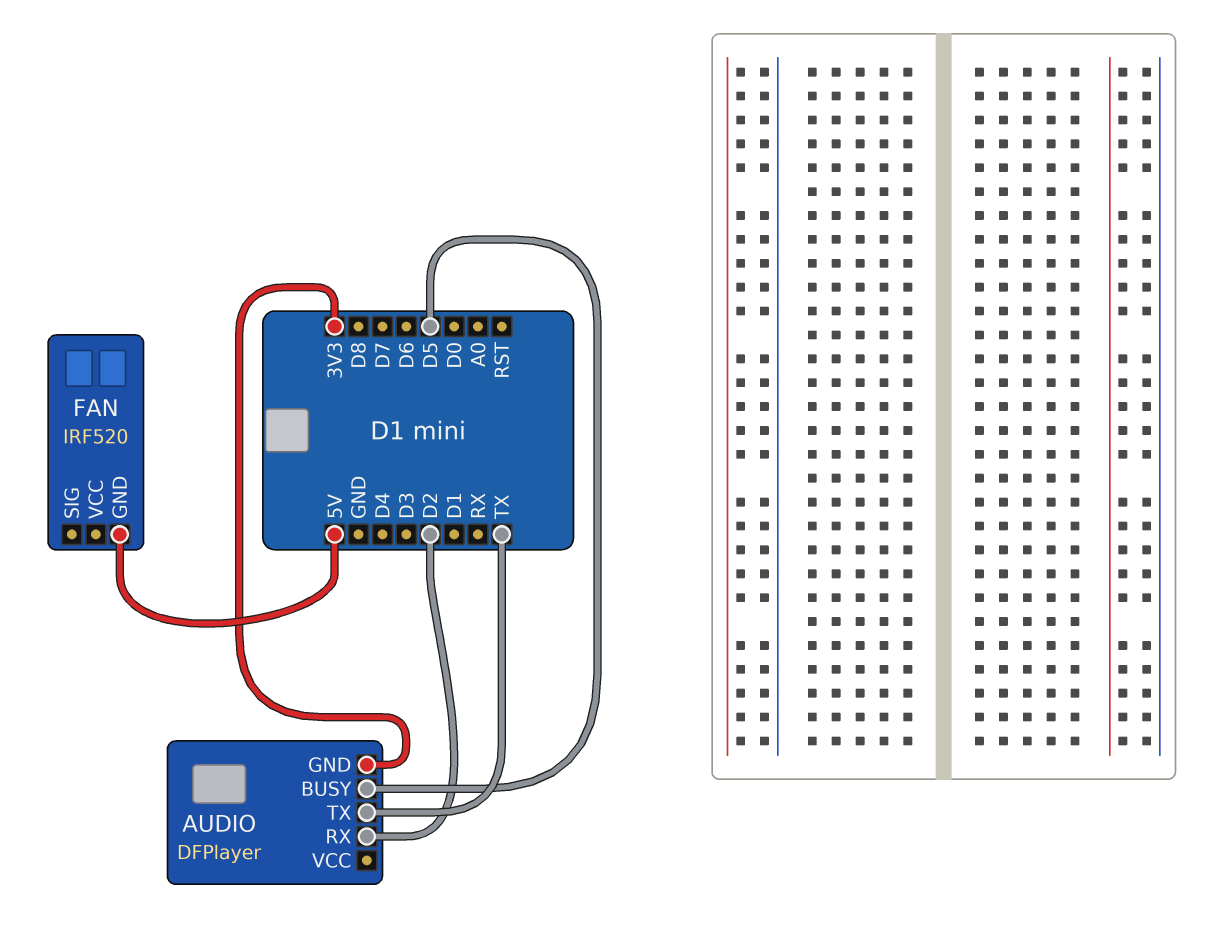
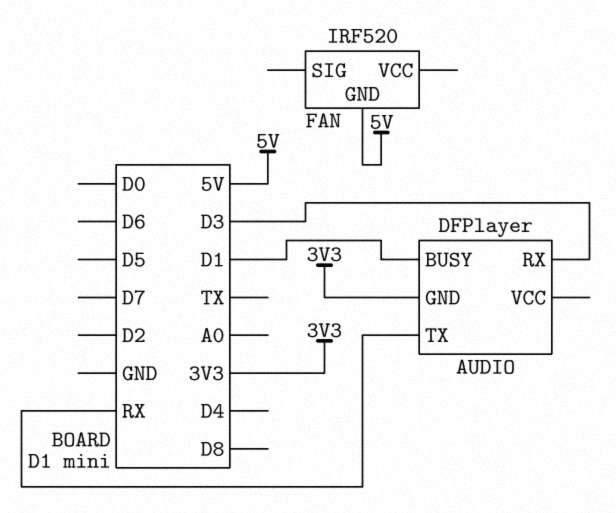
AUDIO pin BUSY: D5 -> D1
AUDIO pin RX: D2 -> D3
AUDIO pin TX: TX -> RX

